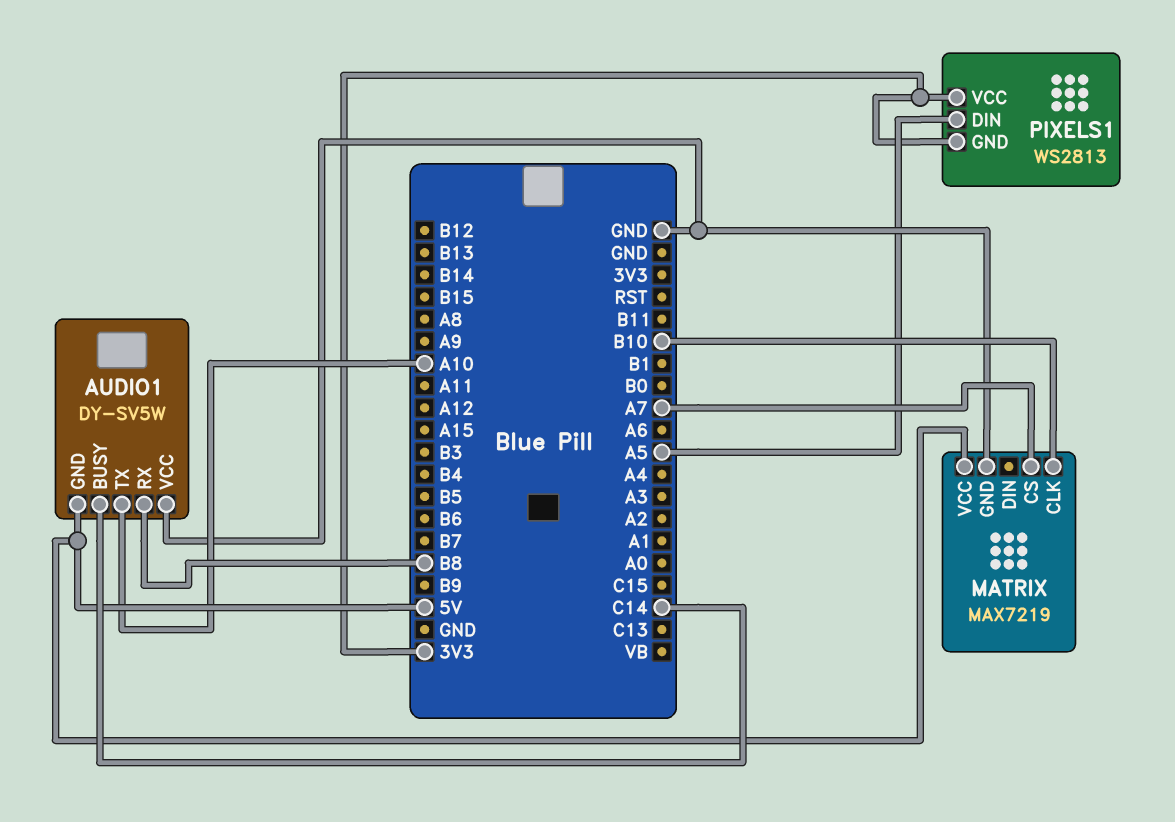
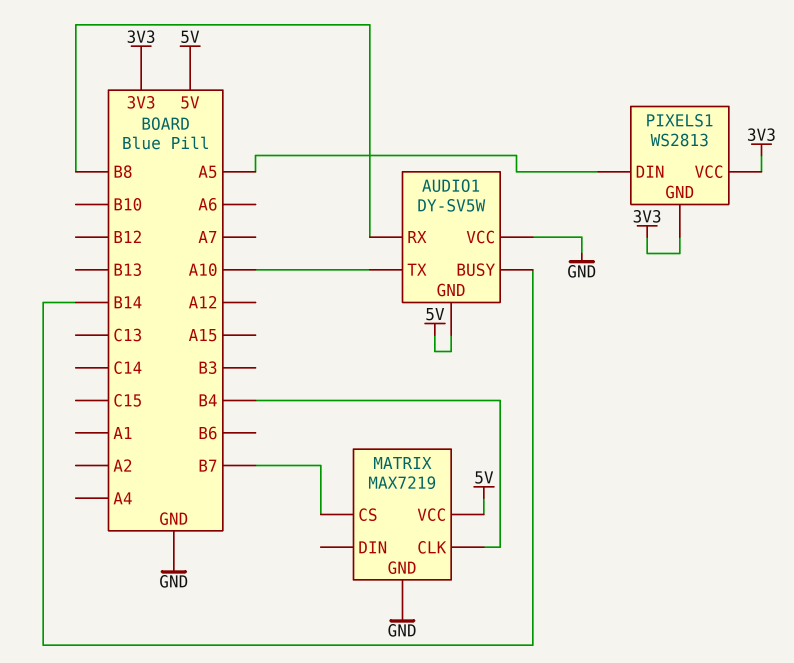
AUDIO1 pin BUSY: C14 -> B14
MATRIX pin CLK: B10 -> B4
MATRIX pin CS: A7 -> B7

